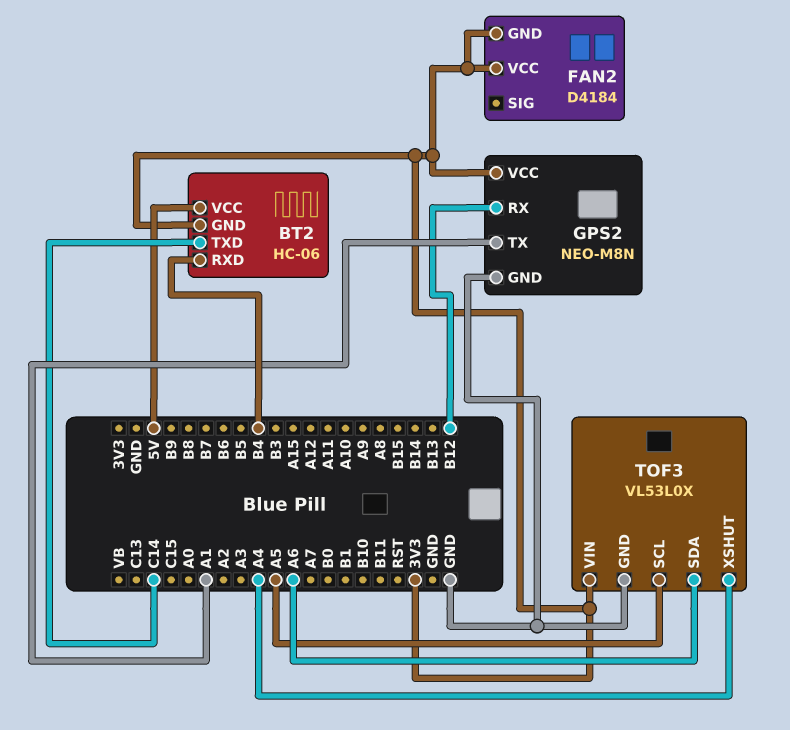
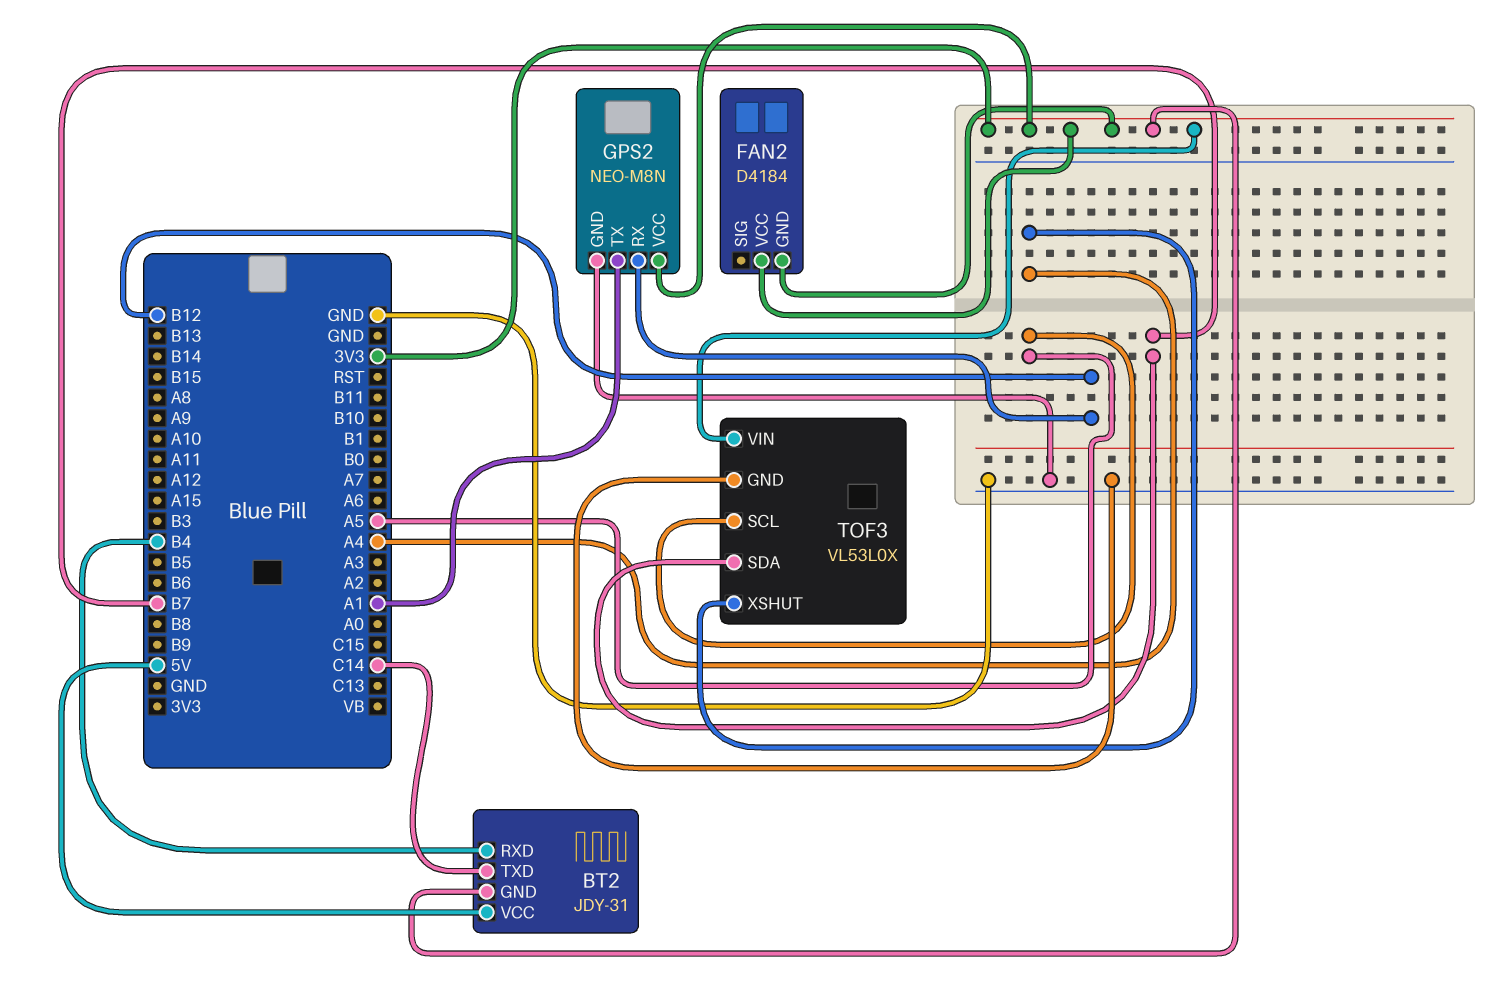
BT2: HC-06 -> JDY-31
TOF3 pin SDA: A6 -> B7

